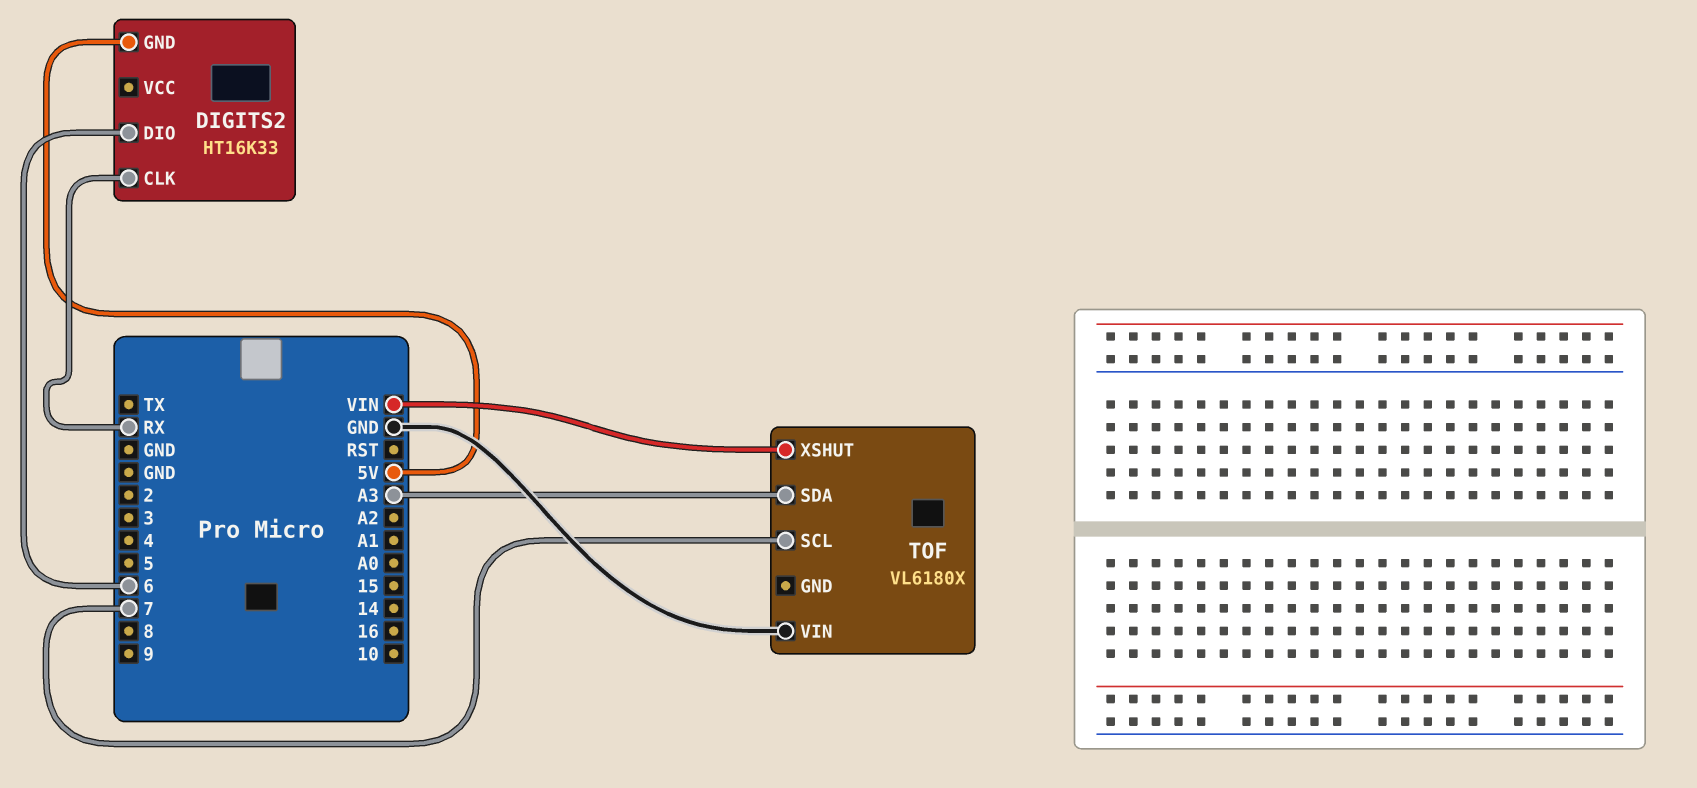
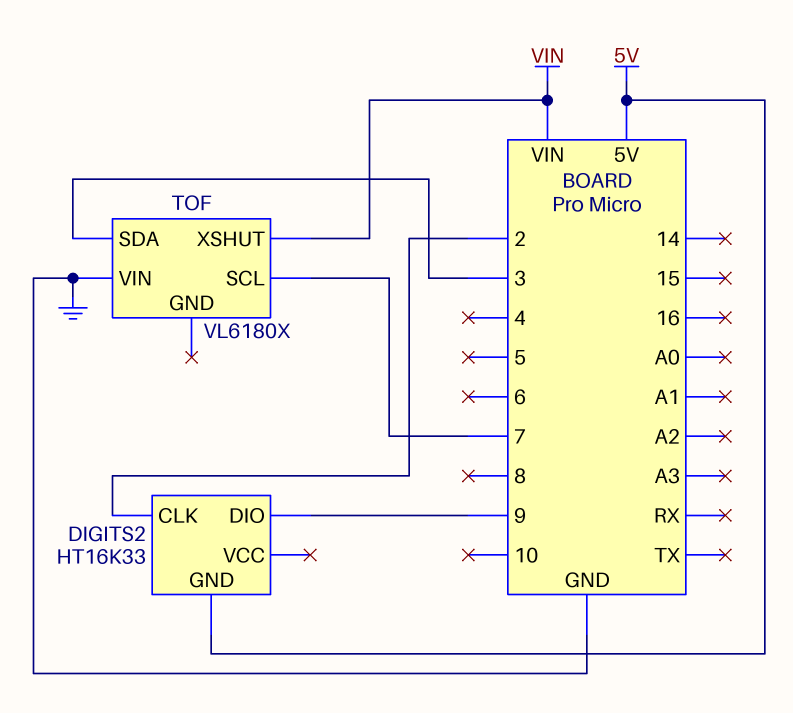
DIGITS2 pin CLK: RX -> 2
DIGITS2 pin DIO: 6 -> 9
TOF pin SDA: A3 -> 3

